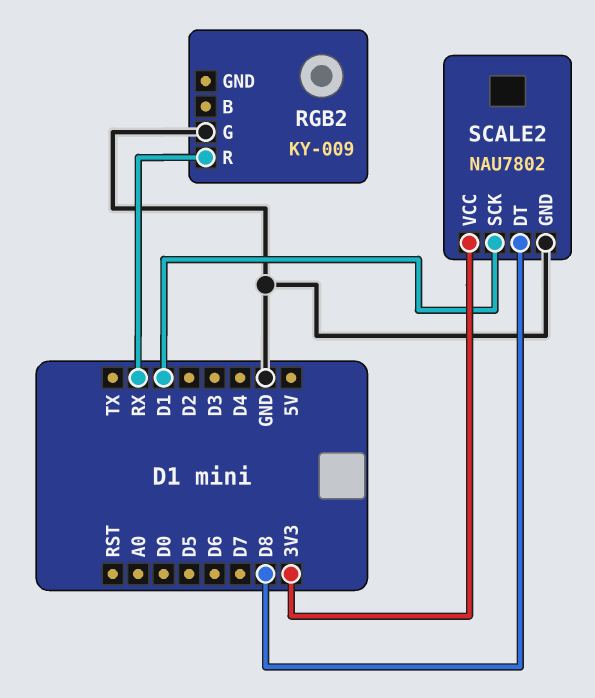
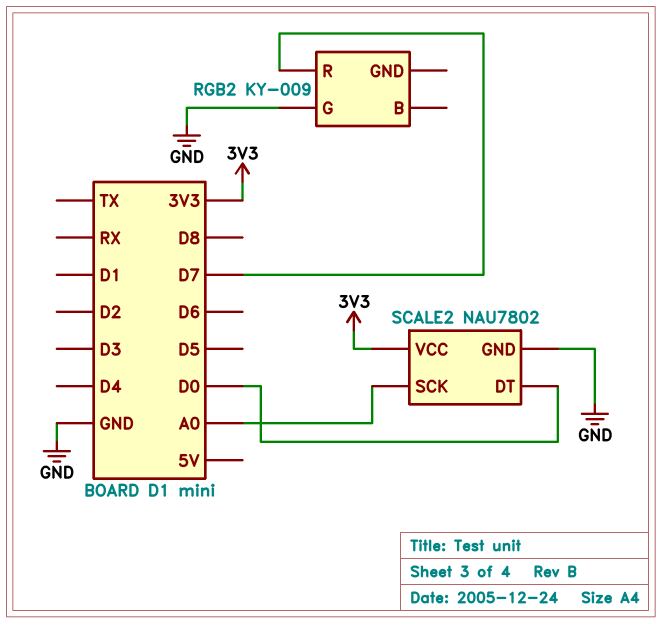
RGB2 pin R: RX -> D7
SCALE2 pin DT: D8 -> D0
SCALE2 pin SCK: D1 -> A0

